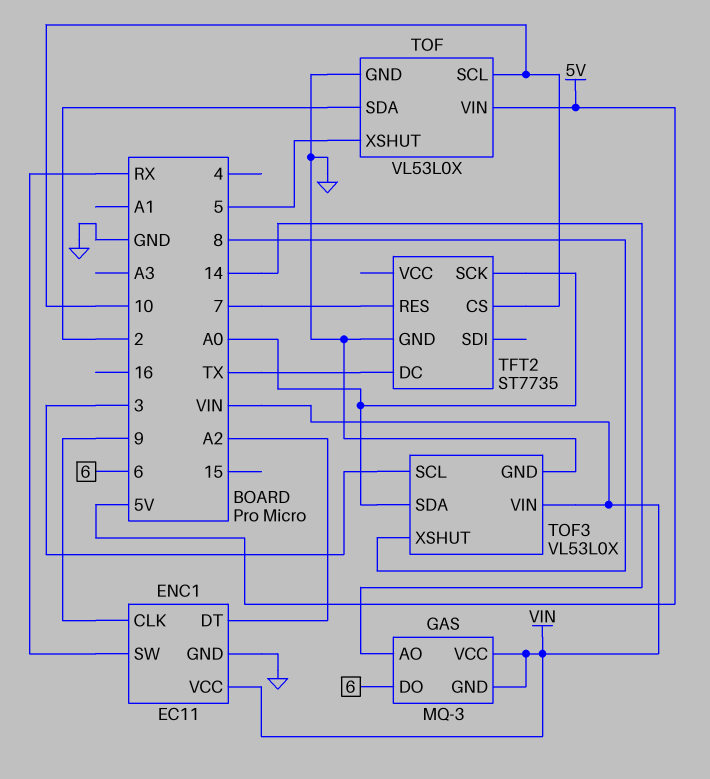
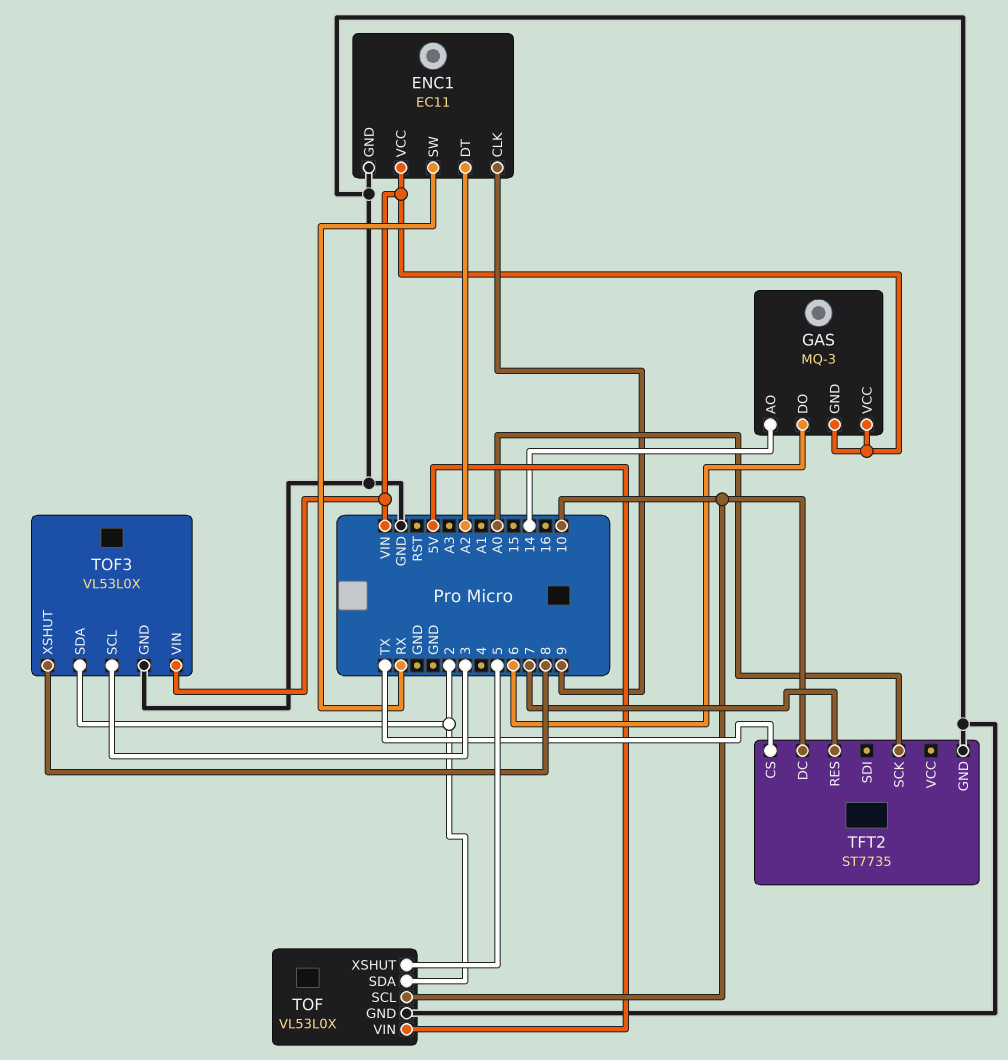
TFT2 pin CS: 10 -> TX
TFT2 pin DC: TX -> 10
TOF3 pin SDA: A0 -> 2

